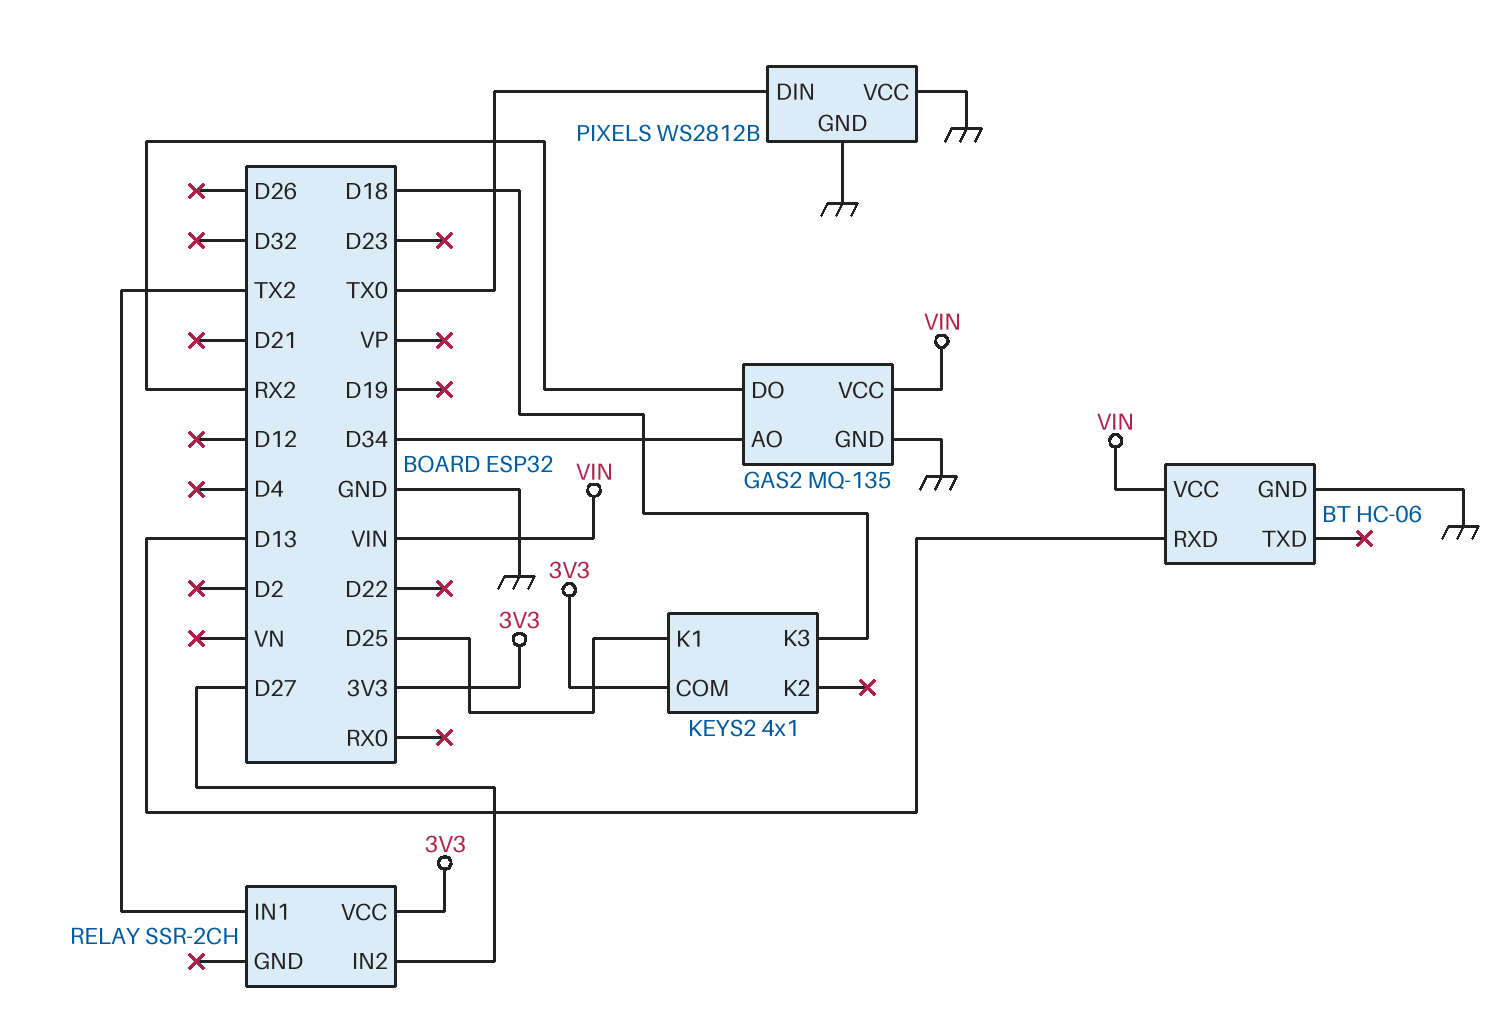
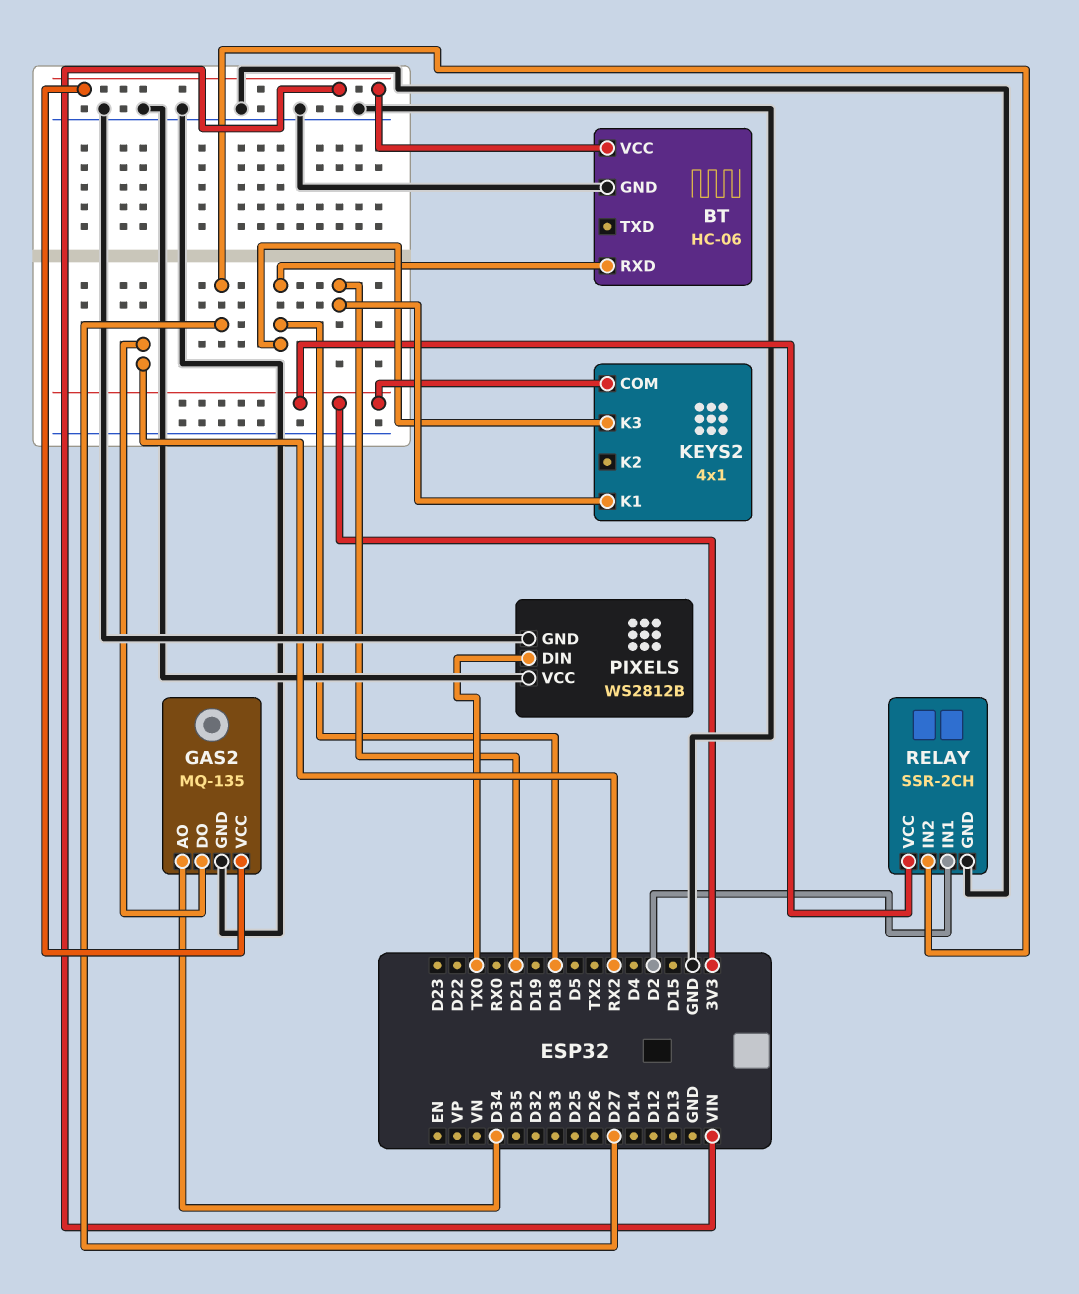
BT pin RXD: D13 -> D18
KEYS2 pin K1: D25 -> D21
RELAY pin GND: none -> GND
RELAY pin IN1: TX2 -> D2

